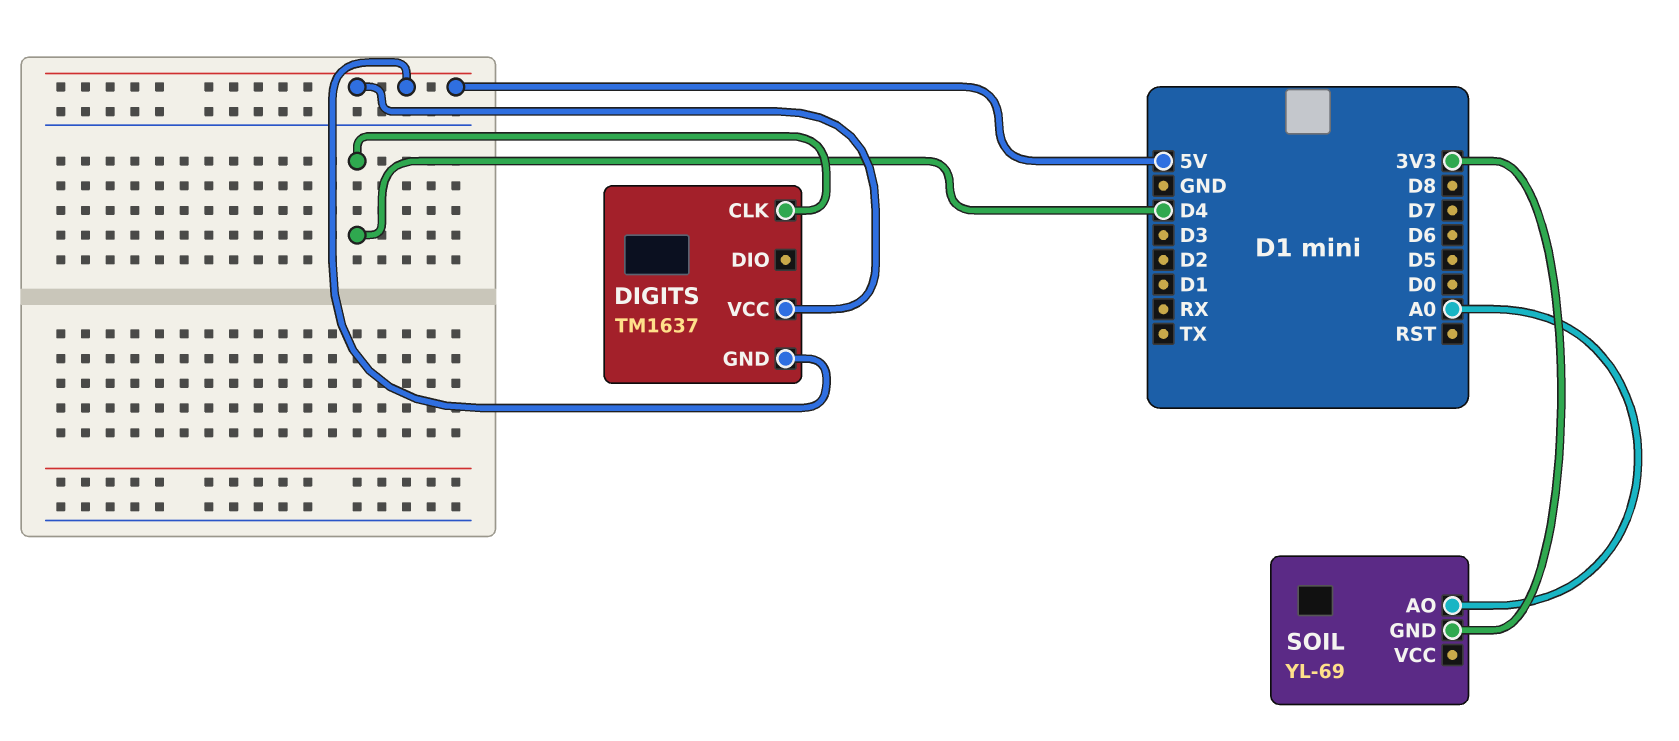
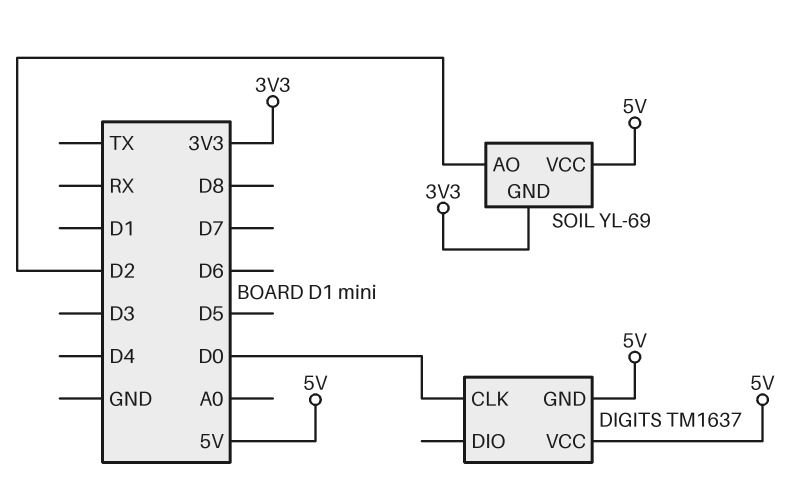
DIGITS pin CLK: D4 -> D0
SOIL pin AO: A0 -> D2
SOIL pin VCC: none -> 5V

